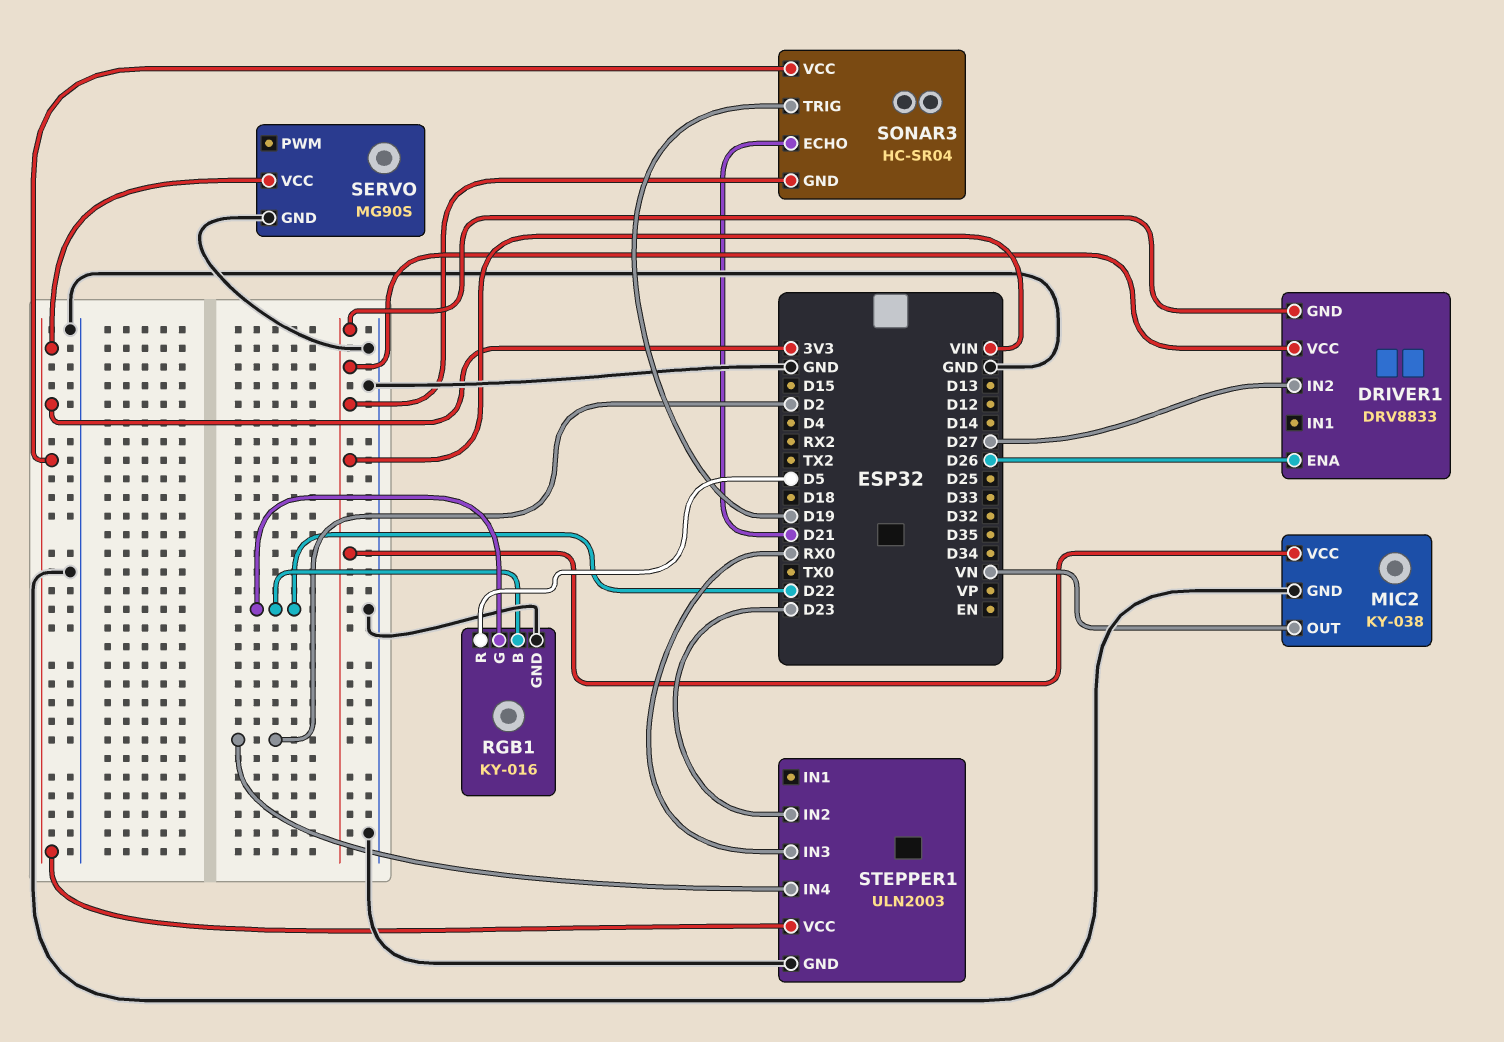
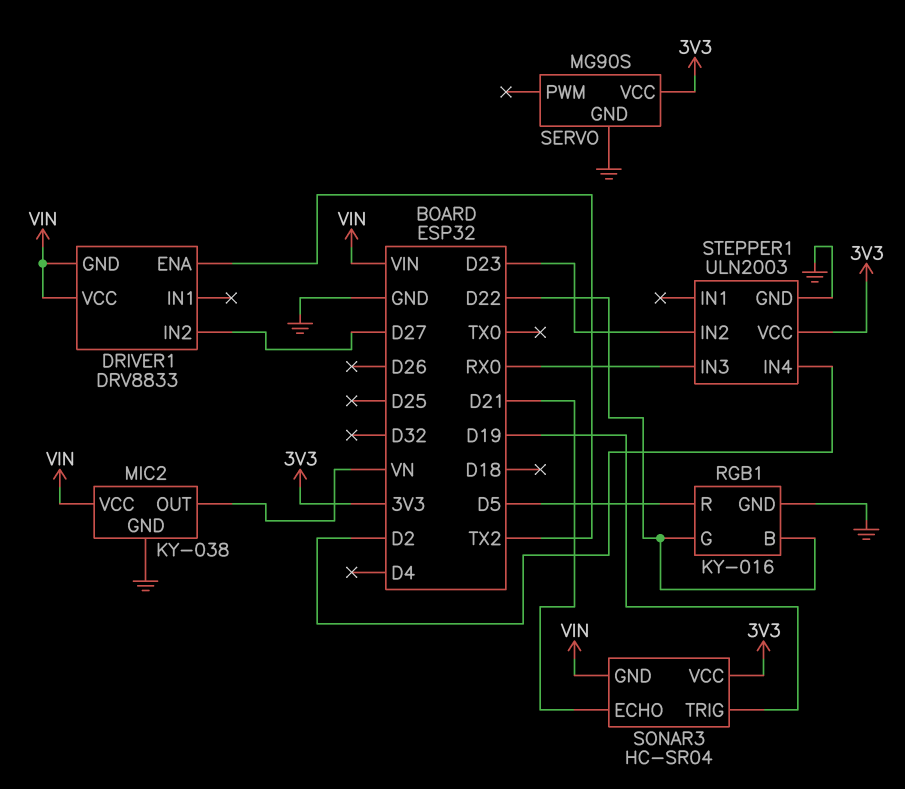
DRIVER1 pin ENA: D26 -> TX2

